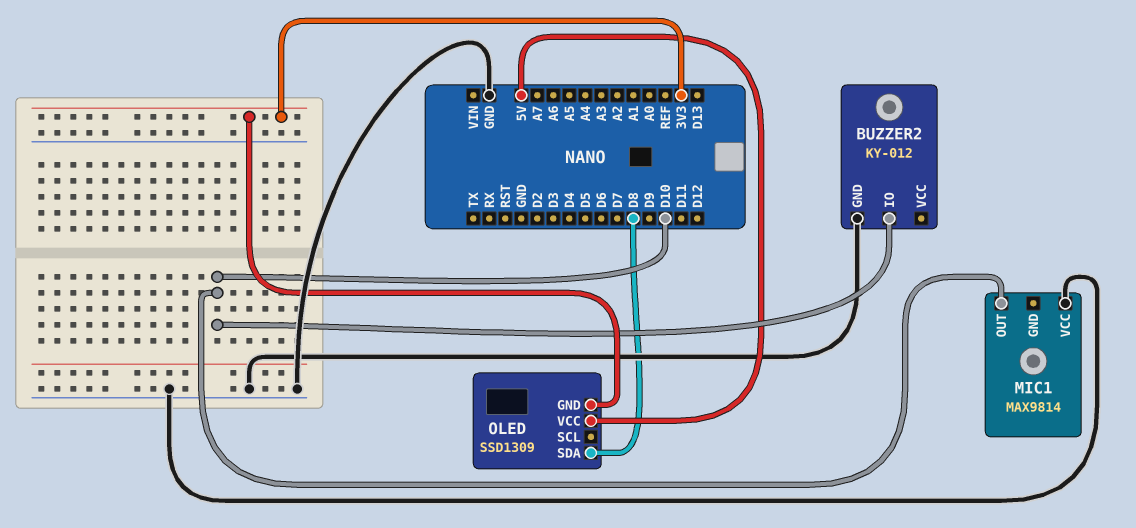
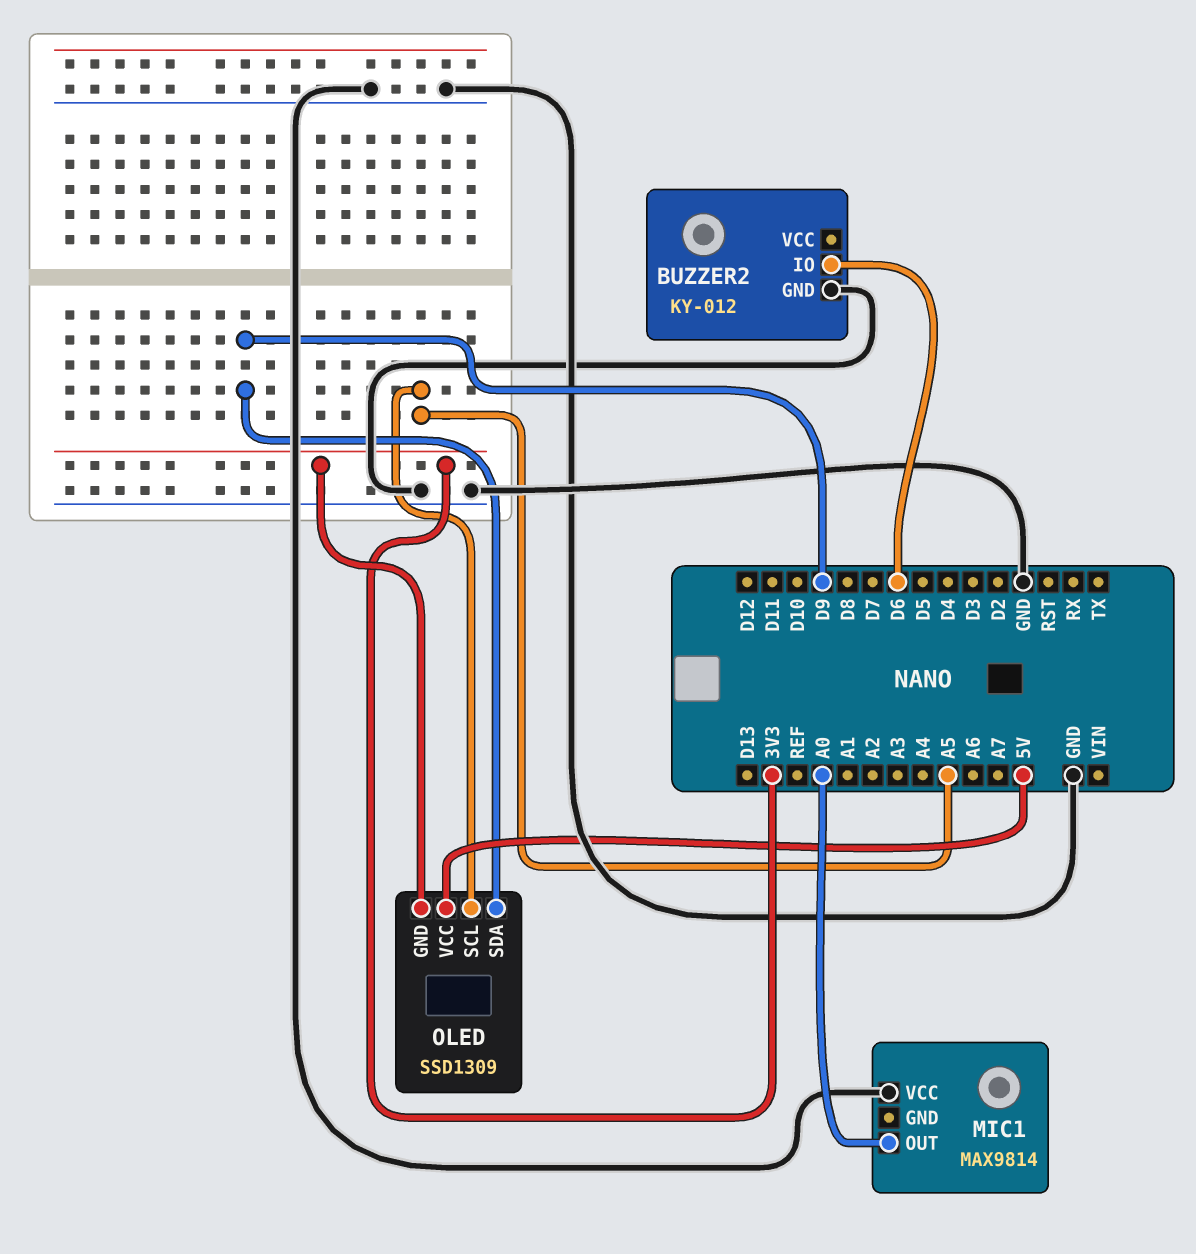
BUZZER2 pin IO: D10 -> D6
MIC1 pin OUT: D10 -> A0
OLED pin SCL: none -> A5
OLED pin SDA: D8 -> D9

